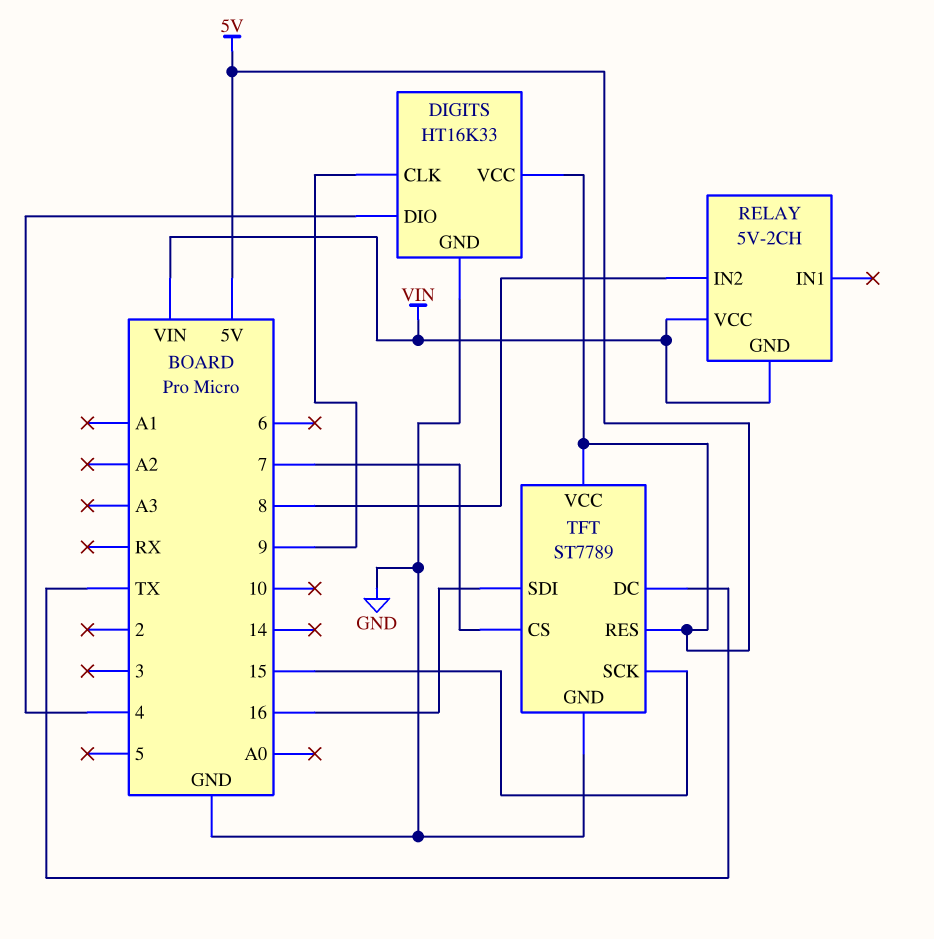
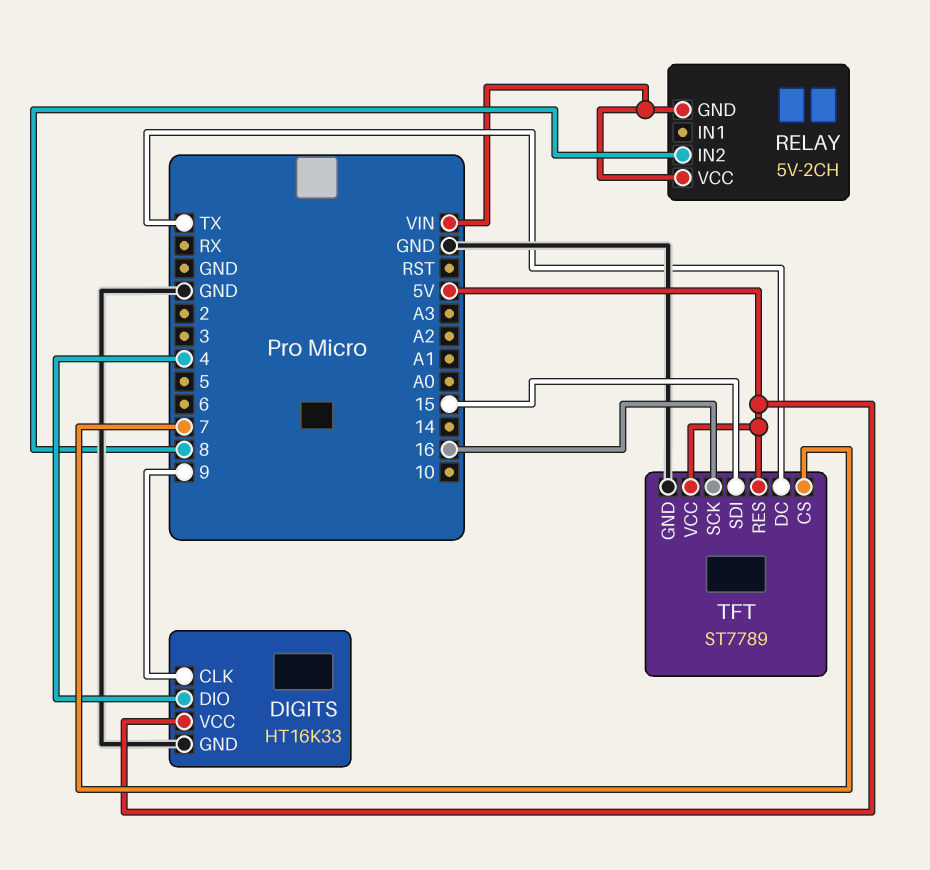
TFT pin SCK: 15 -> 16
TFT pin SDI: 16 -> 15

